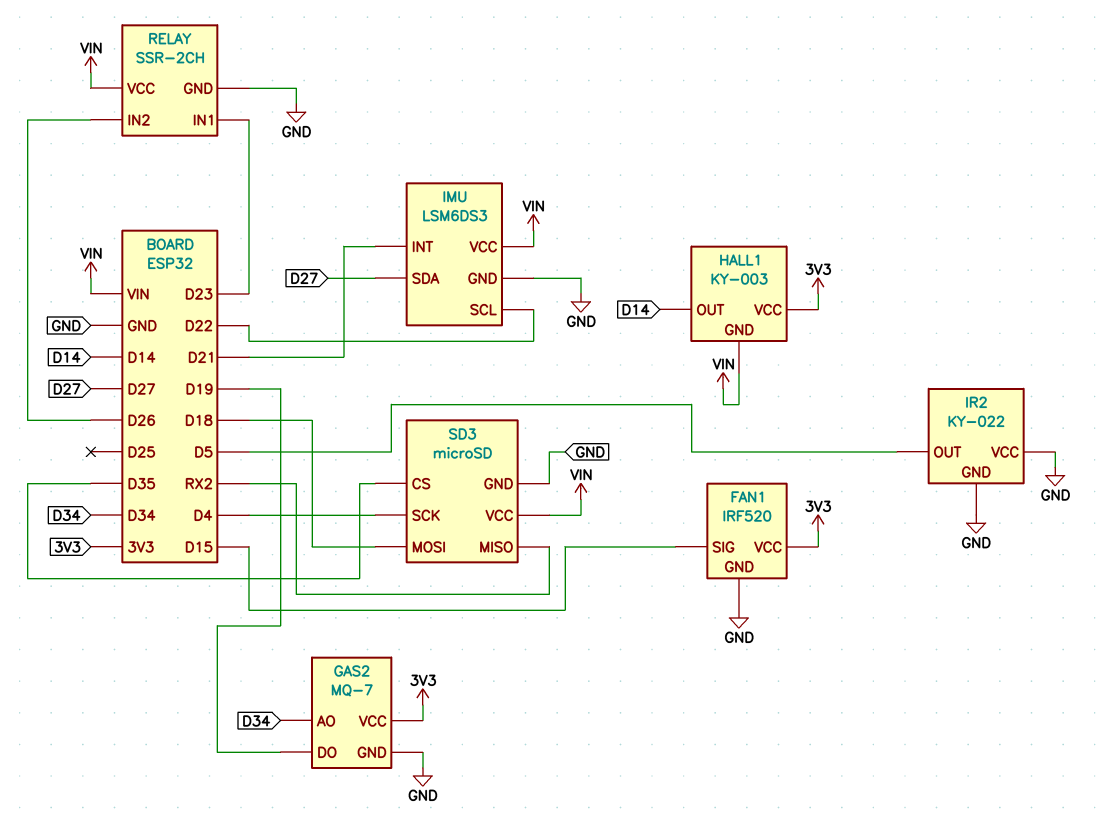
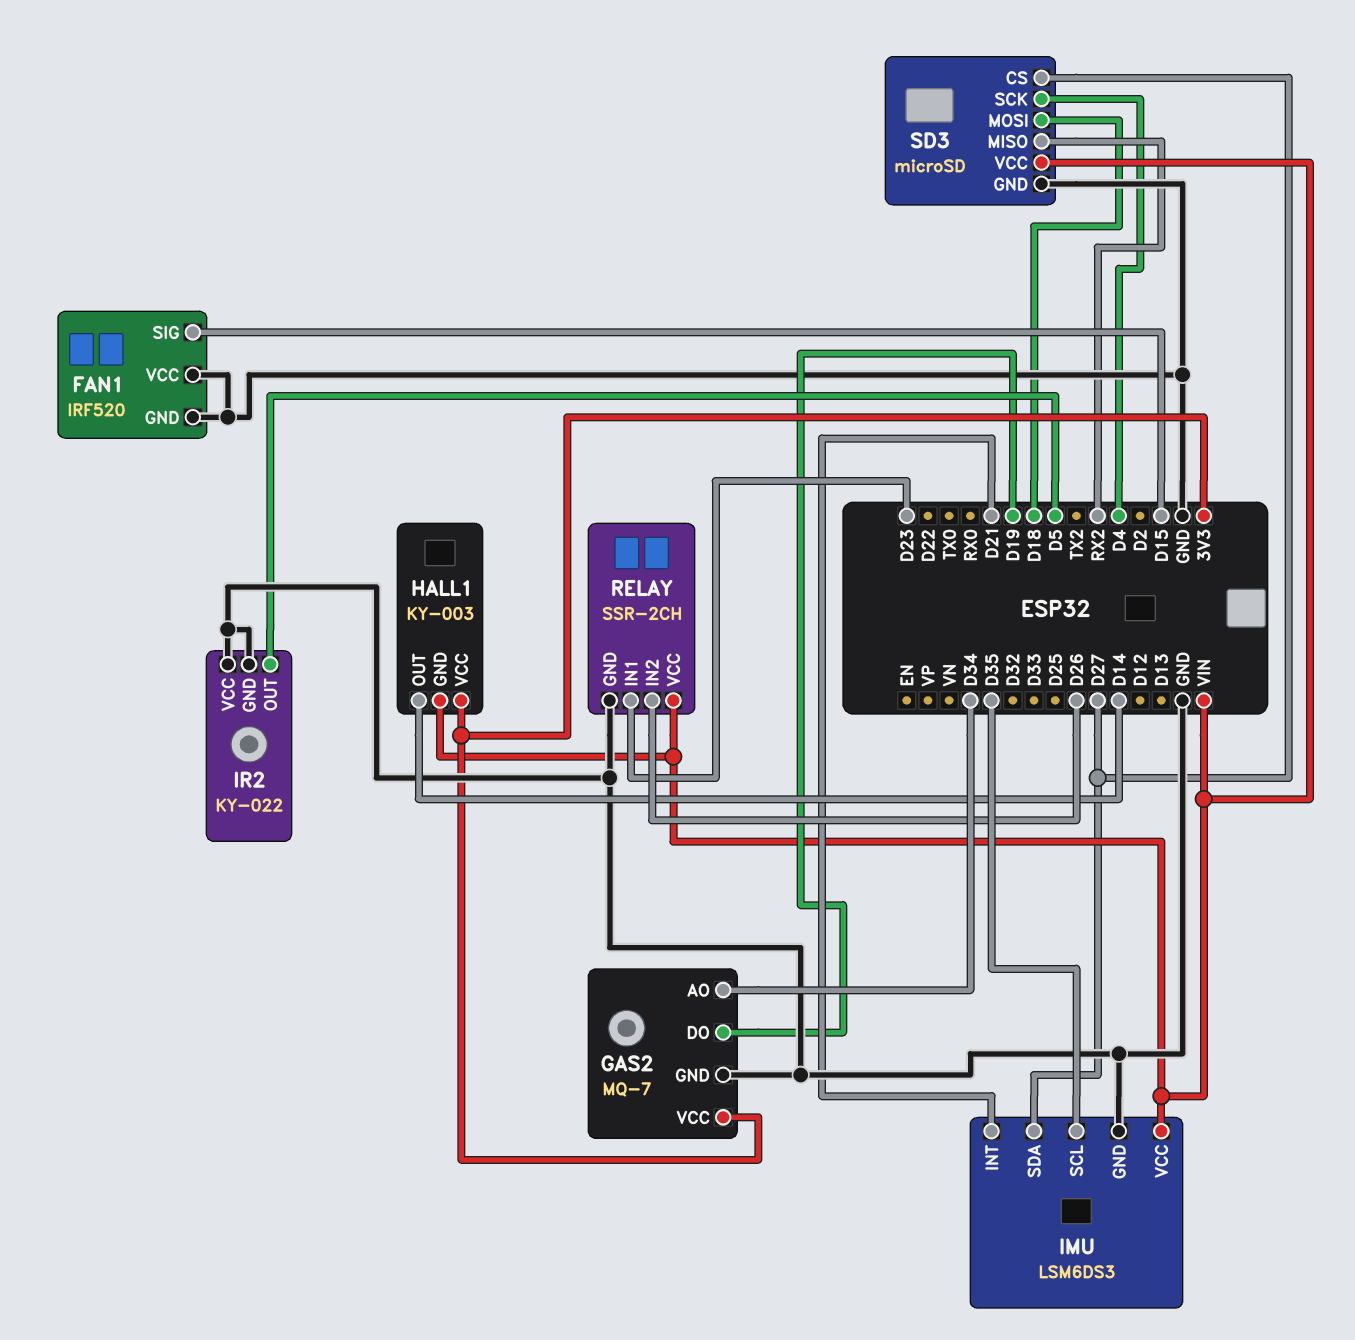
FAN1 pin VCC: 3V3 -> GND
IMU pin SCL: D22 -> D35
SD3 pin CS: D35 -> D27

